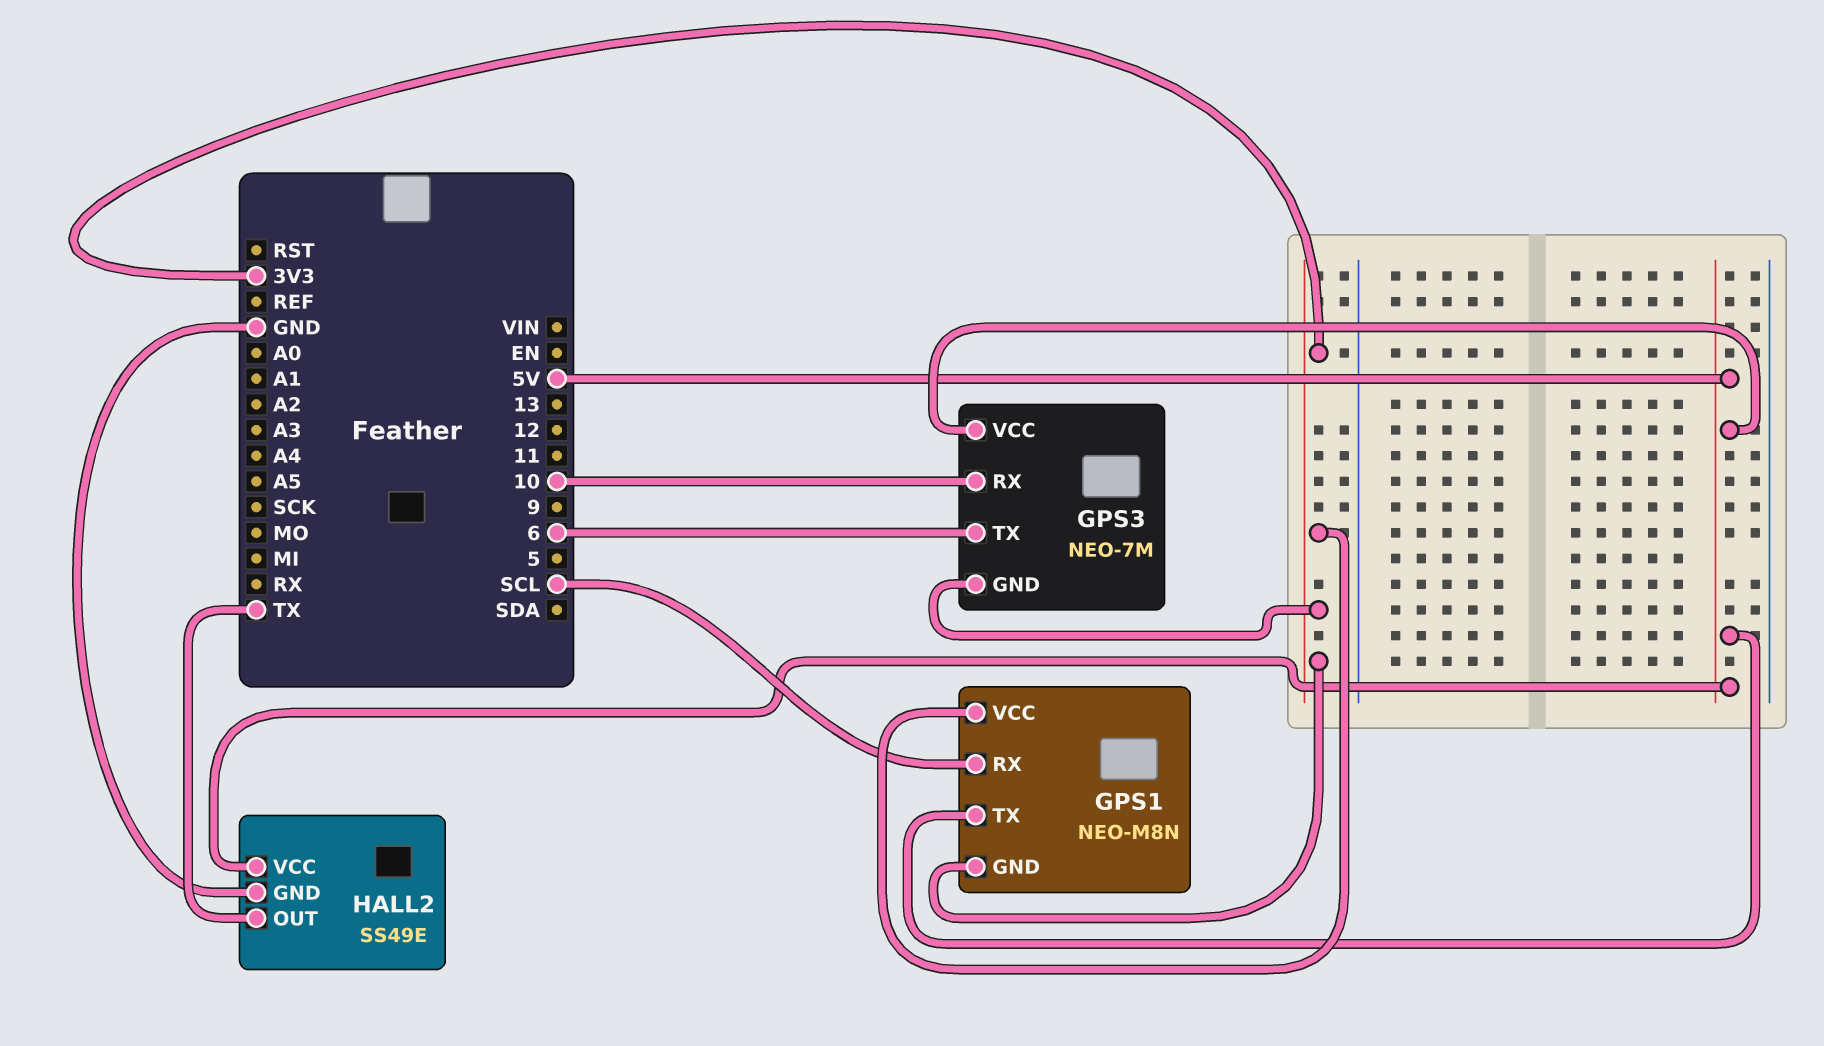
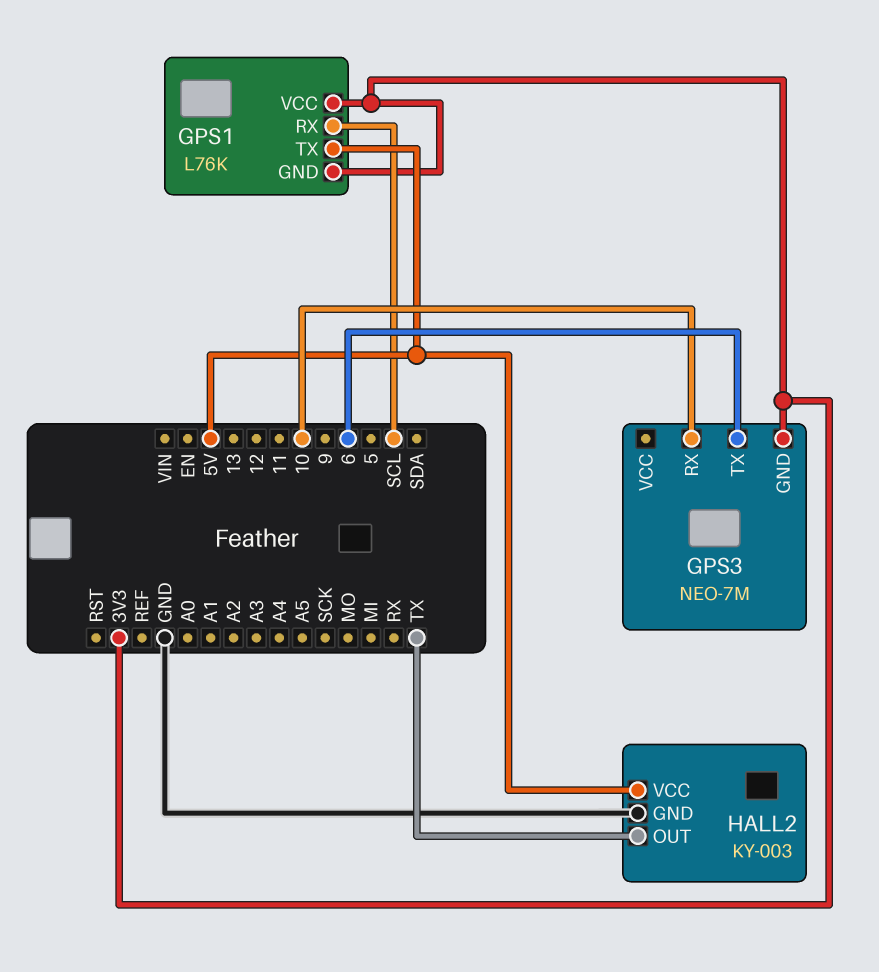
GPS1: NEO-M8N -> L76K
GPS3 pin VCC: 5V -> none
HALL2: SS49E -> KY-003

